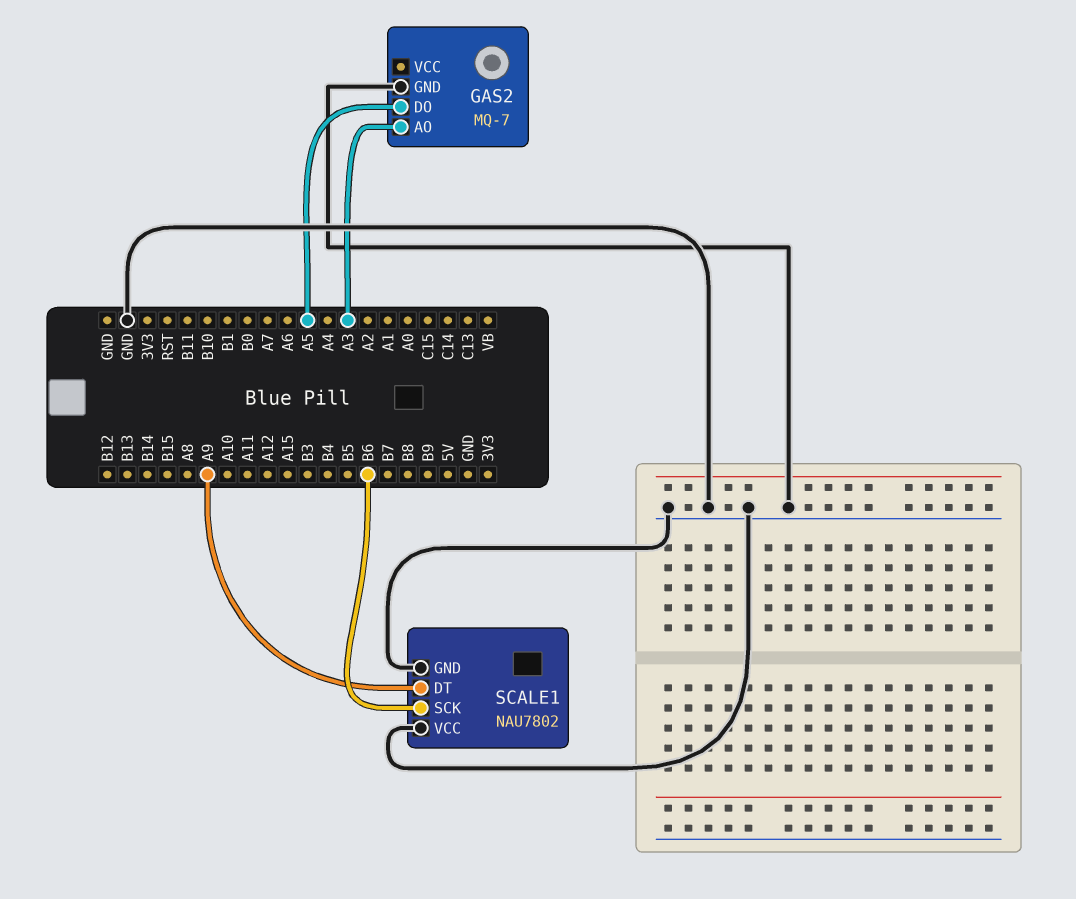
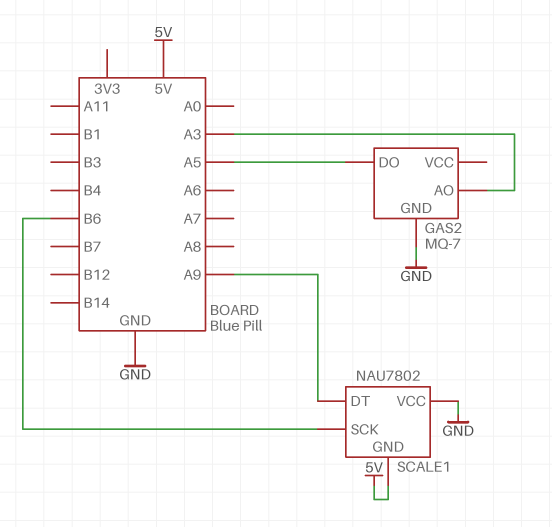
SCALE1 pin GND: GND -> 5V

